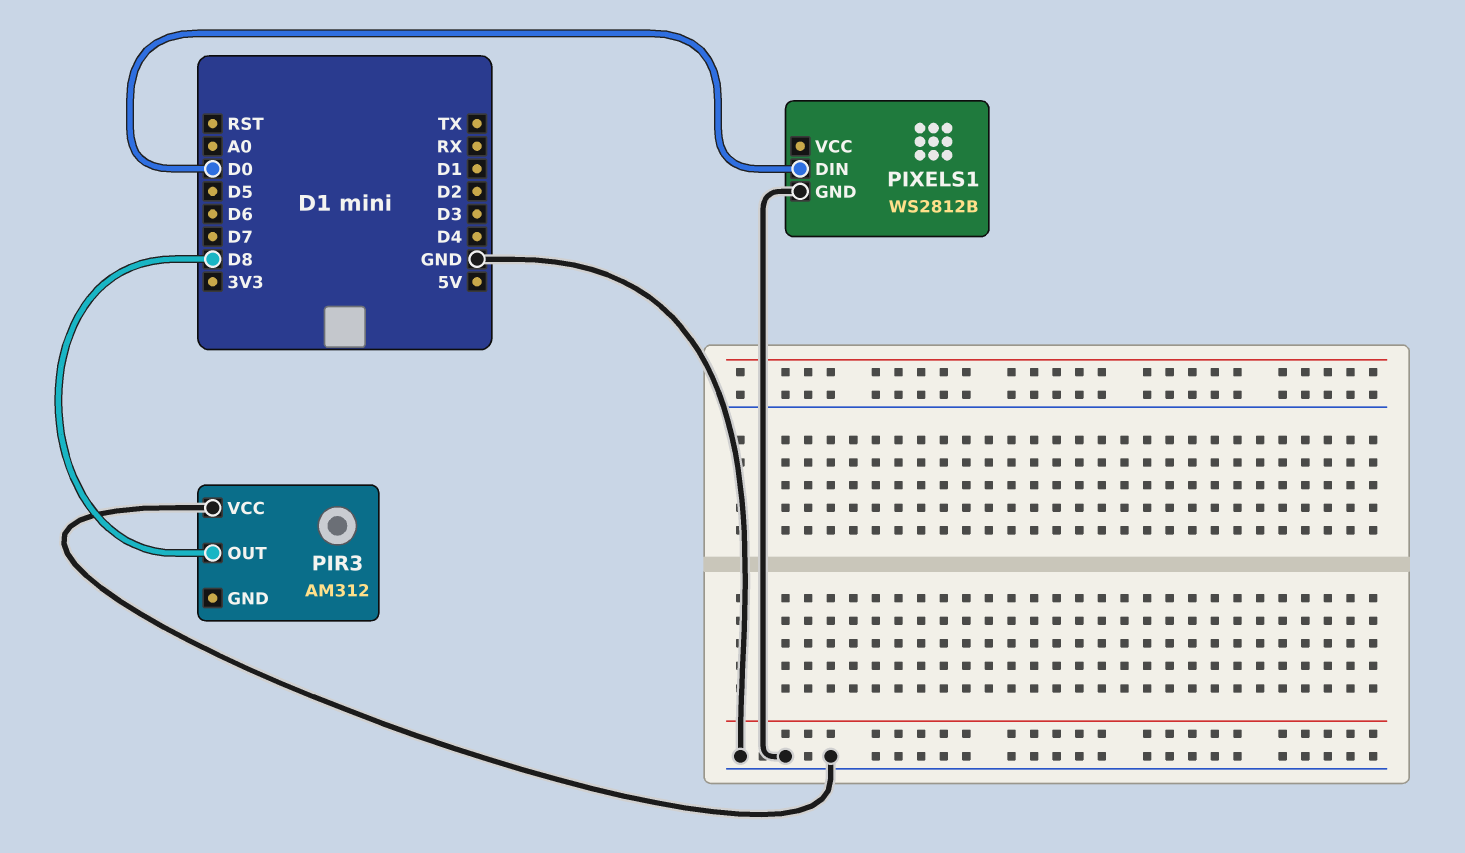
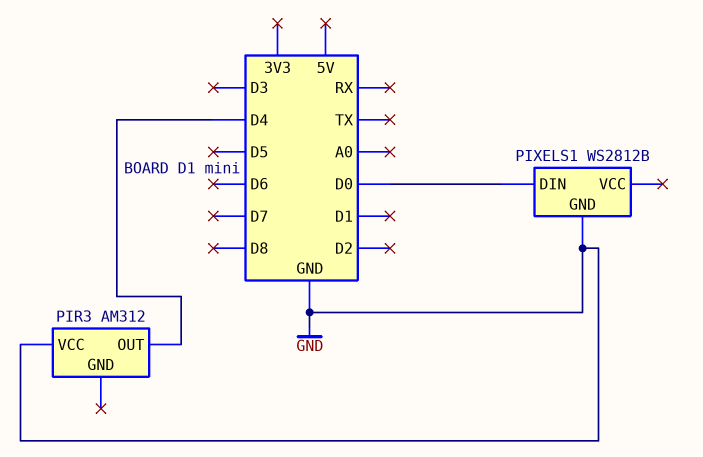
PIR3 pin OUT: D8 -> D4

